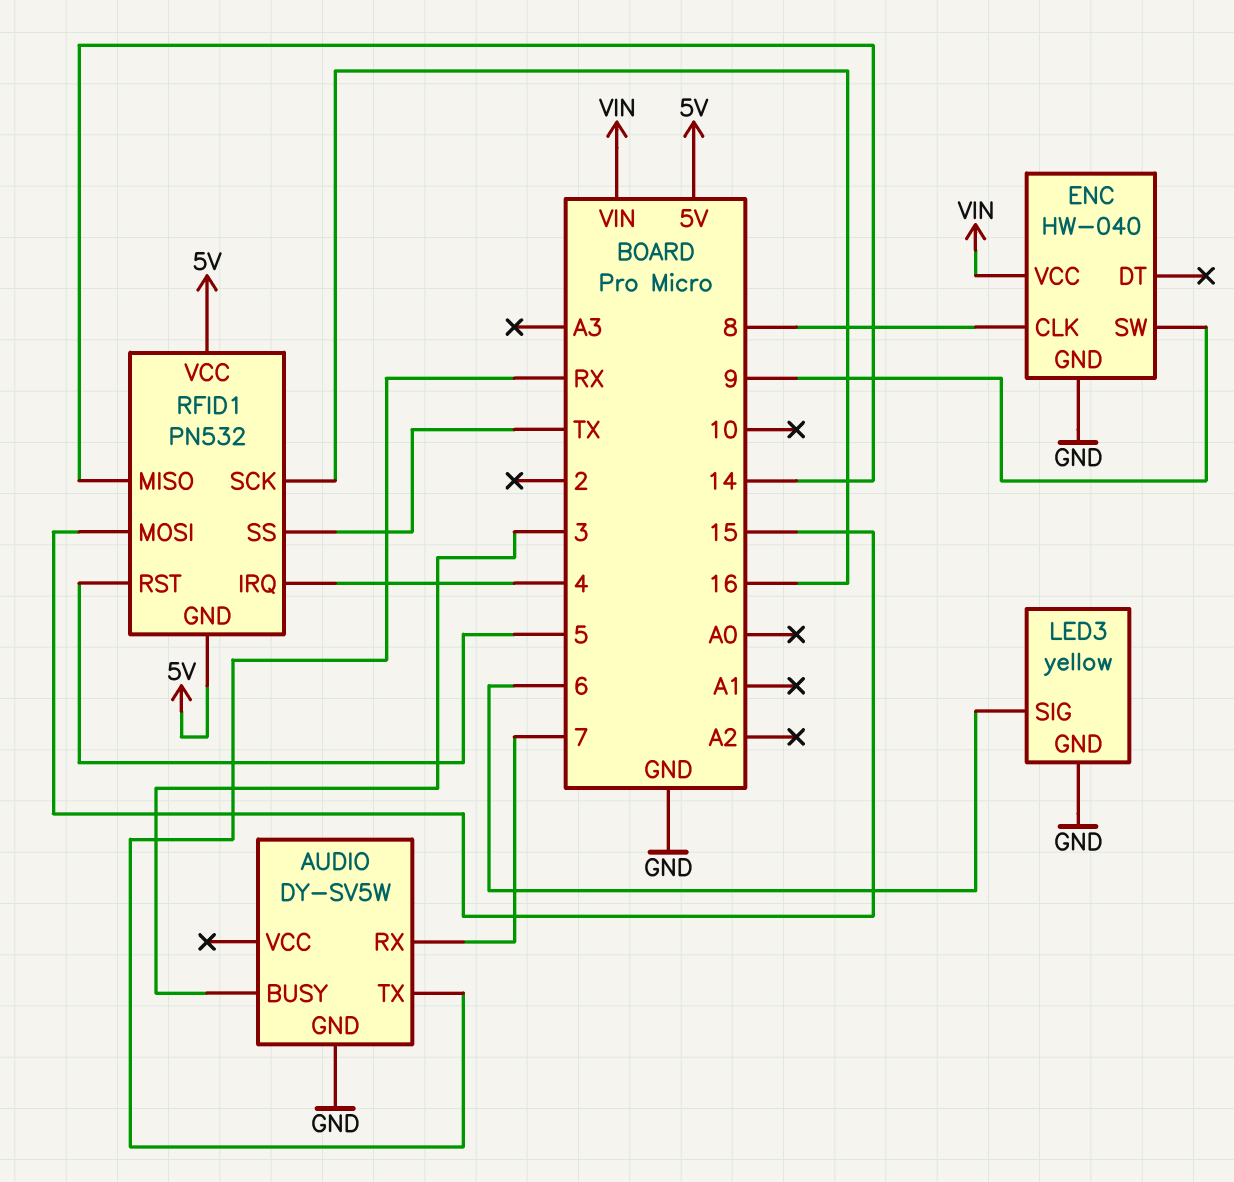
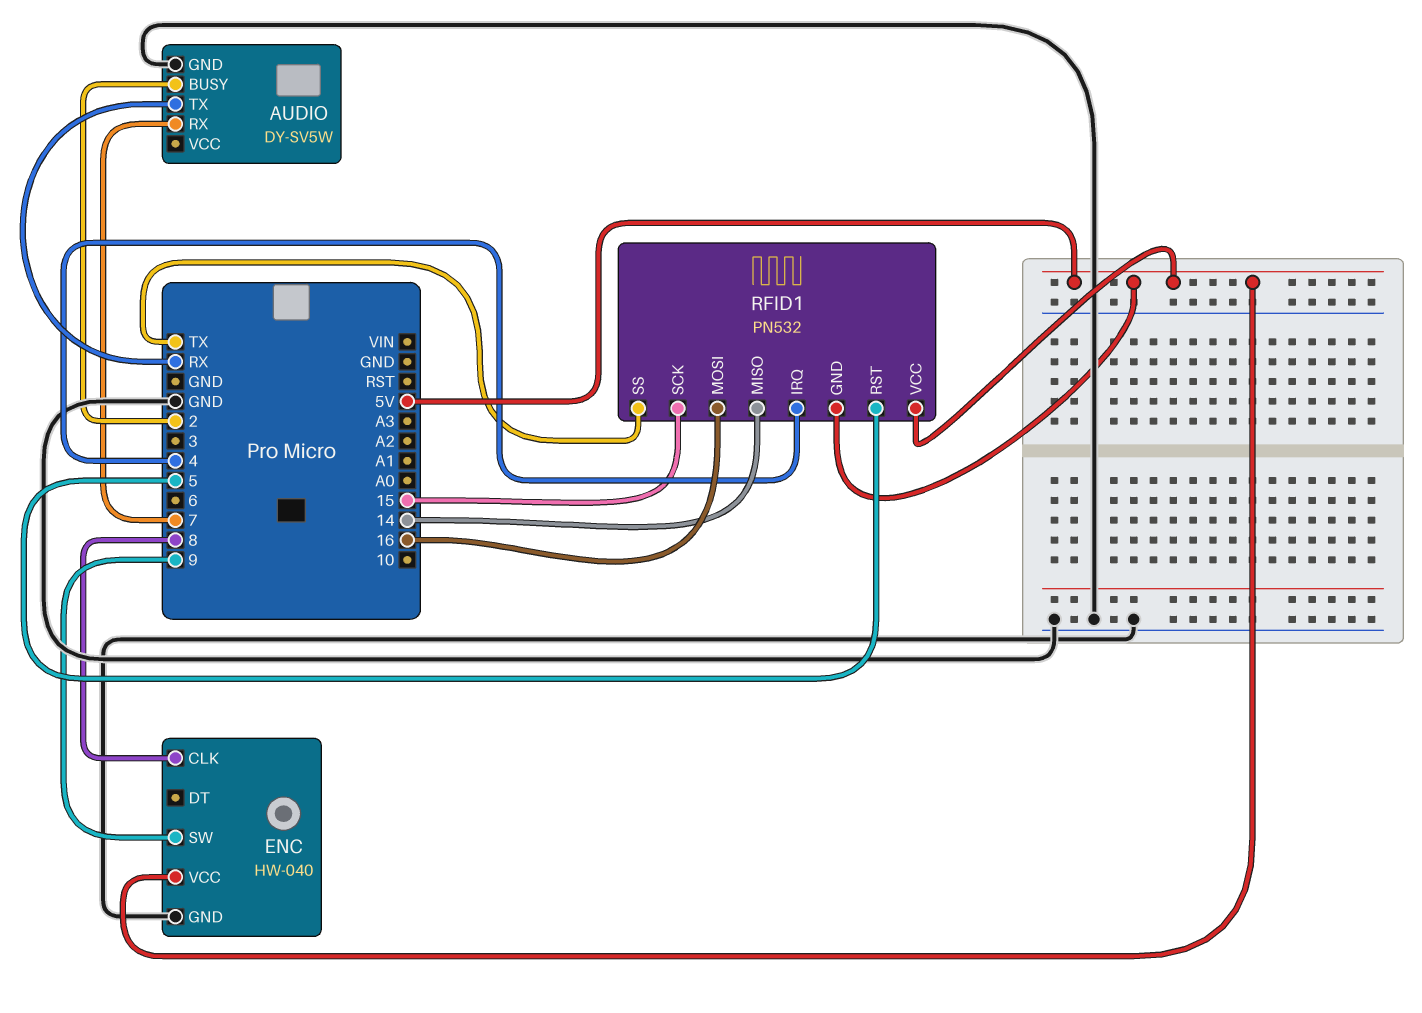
AUDIO pin BUSY: 3 -> 2
ENC pin VCC: VIN -> 5V
LED3: yellow -> none
LED3 pin GND: GND -> none
LED3 pin SIG: 6 -> none
RFID1 pin MOSI: 15 -> 16
RFID1 pin SCK: 16 -> 15

